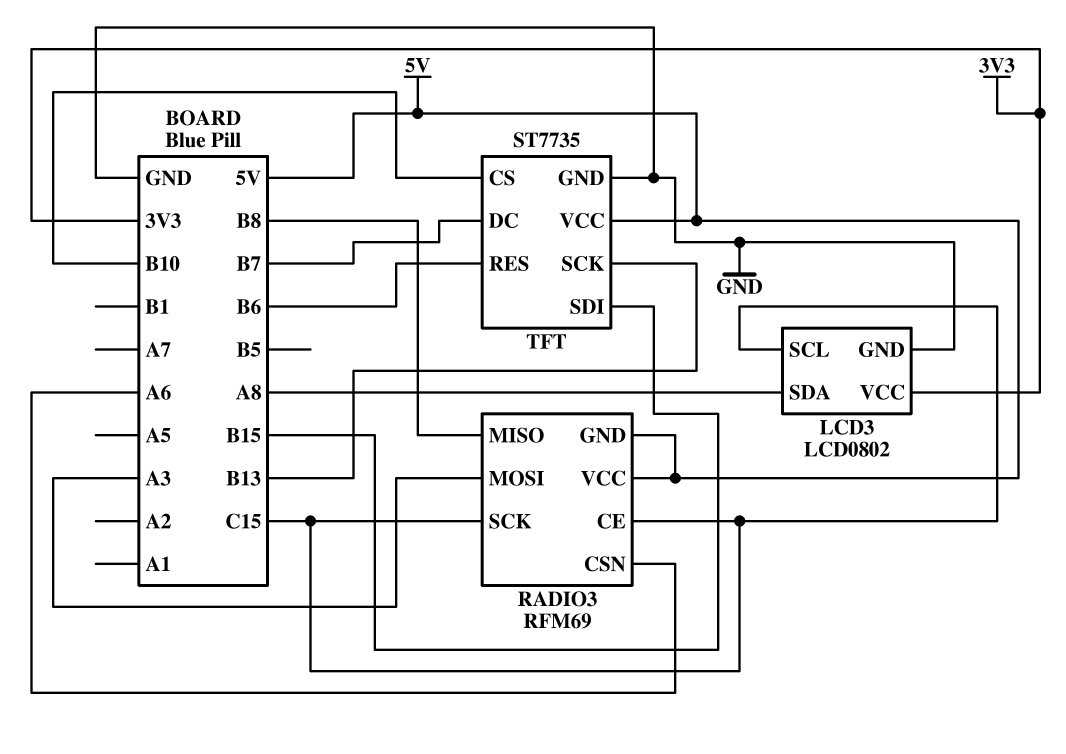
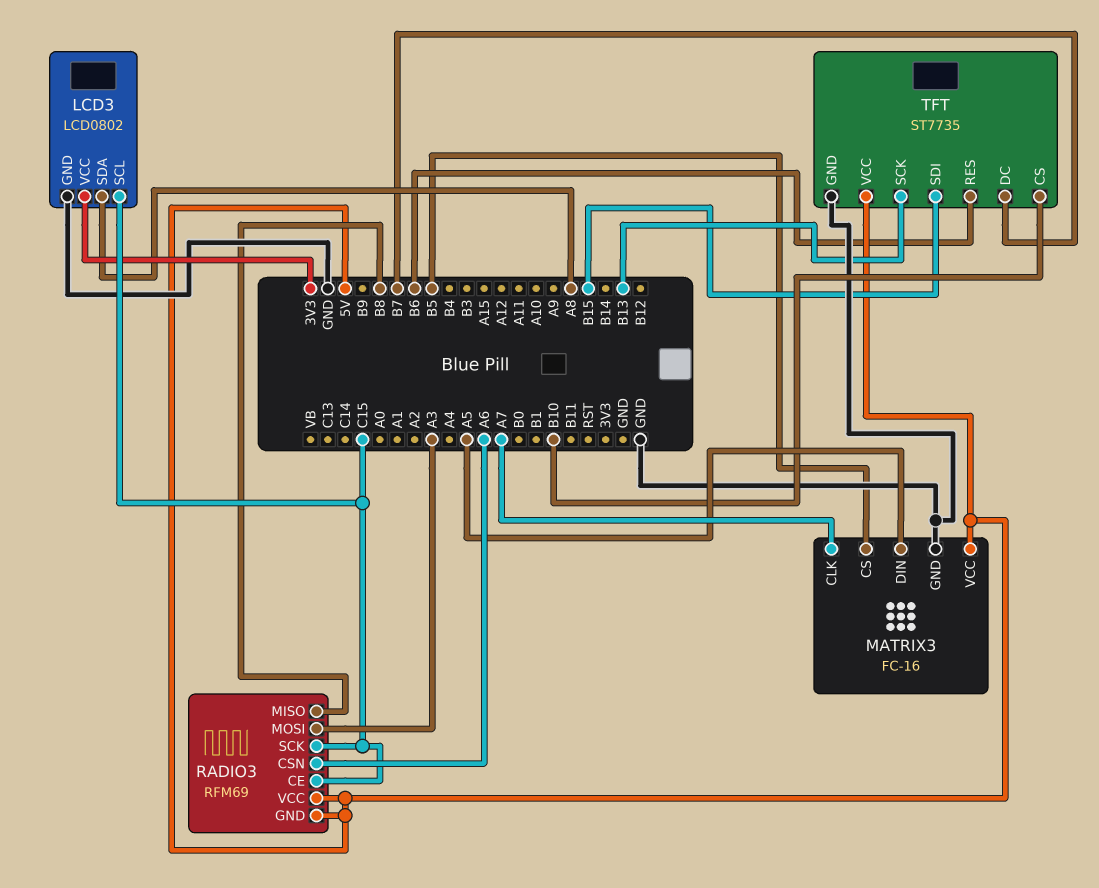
MATRIX3: none -> FC-16
MATRIX3 pin CLK: none -> A7
MATRIX3 pin CS: none -> B5
MATRIX3 pin DIN: none -> A5
MATRIX3 pin GND: none -> GND
MATRIX3 pin VCC: none -> 5V

